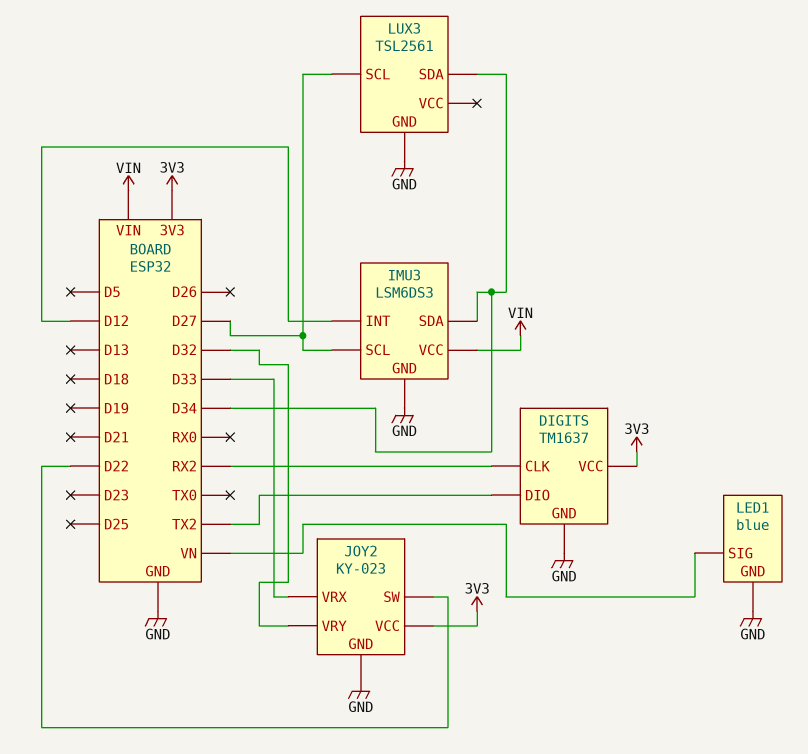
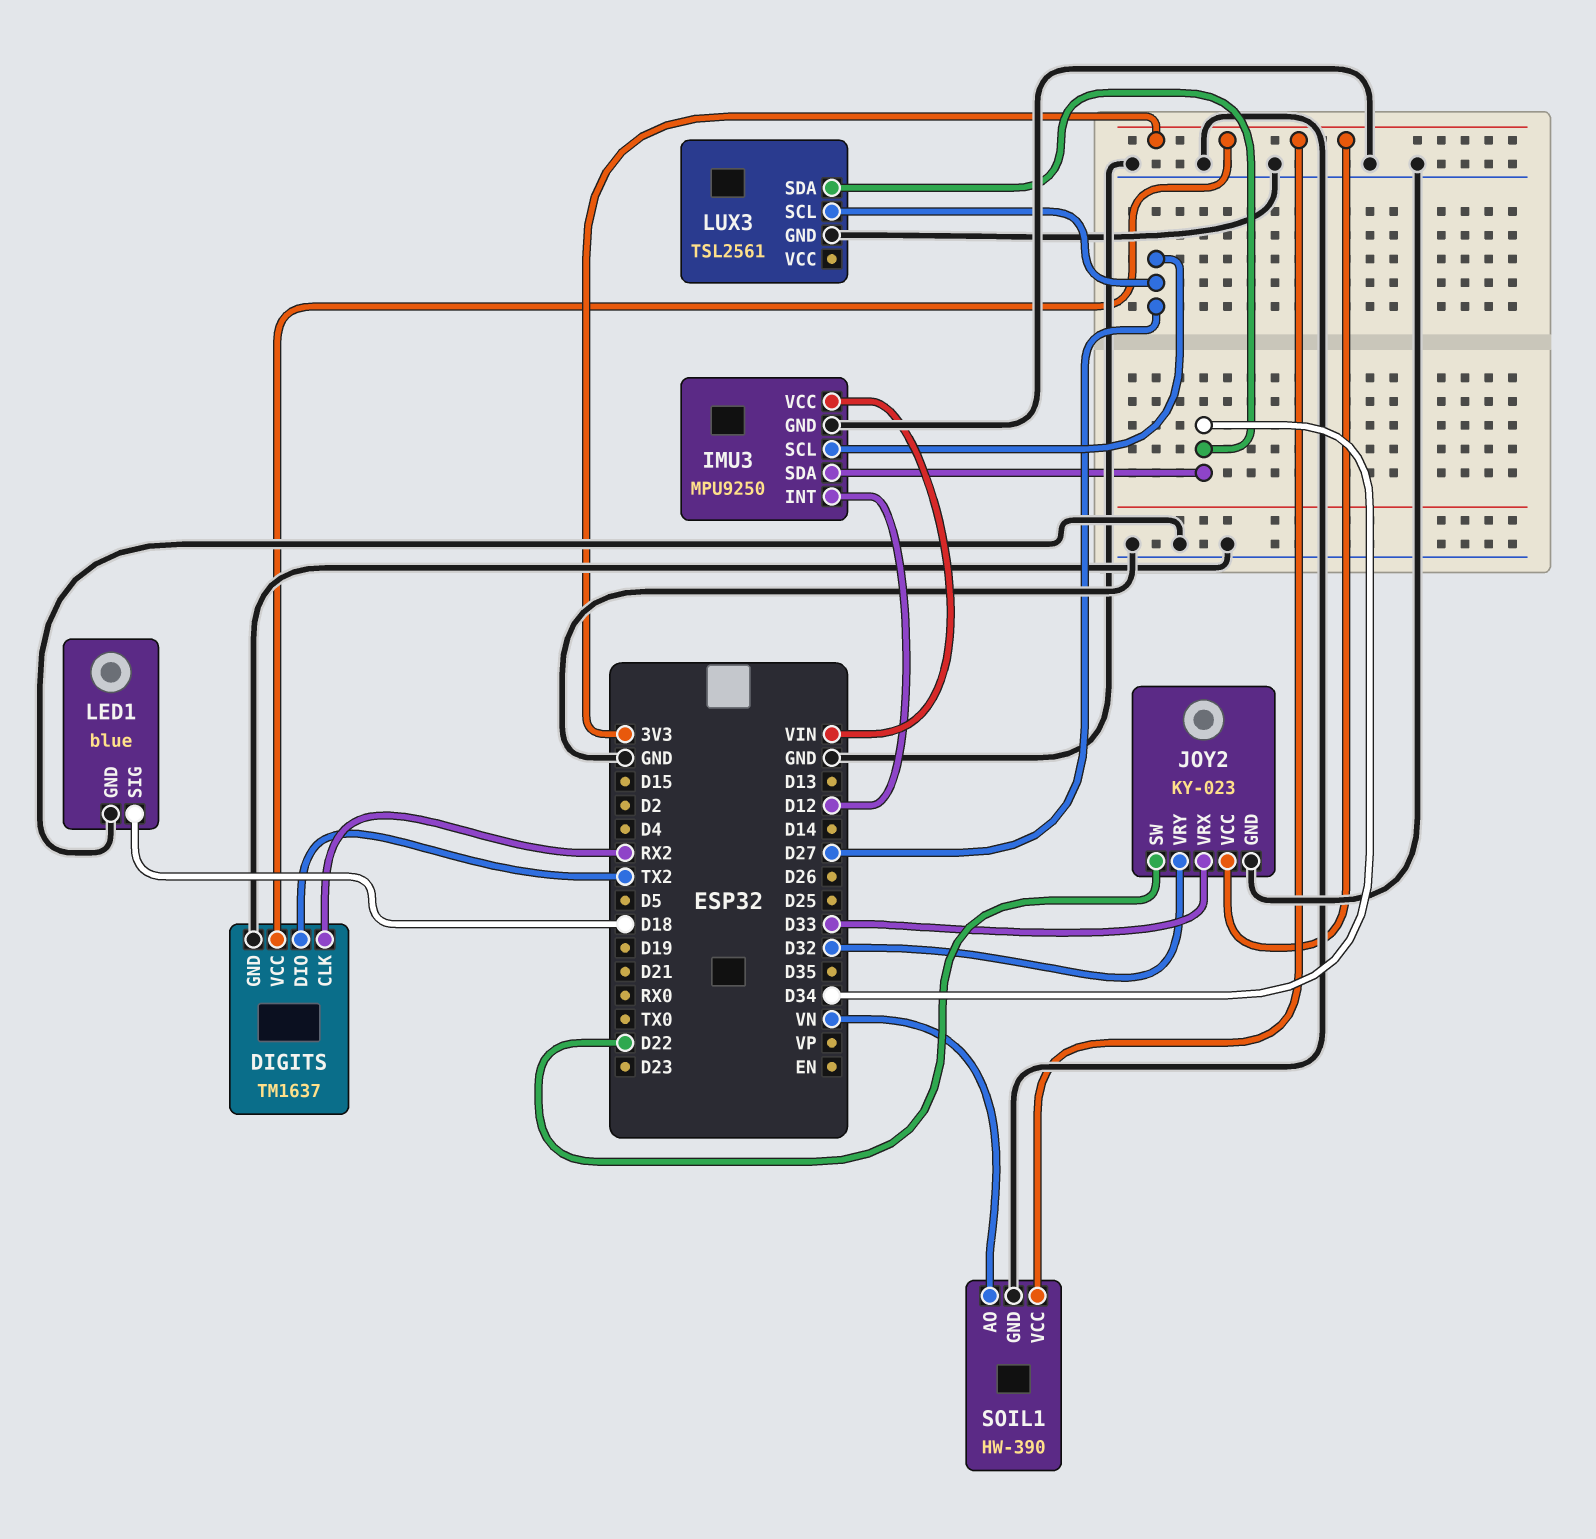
IMU3: LSM6DS3 -> MPU9250
LED1 pin SIG: VN -> D18
SOIL1: none -> HW-390
SOIL1 pin AO: none -> VN
SOIL1 pin GND: none -> GND
SOIL1 pin VCC: none -> 3V3

